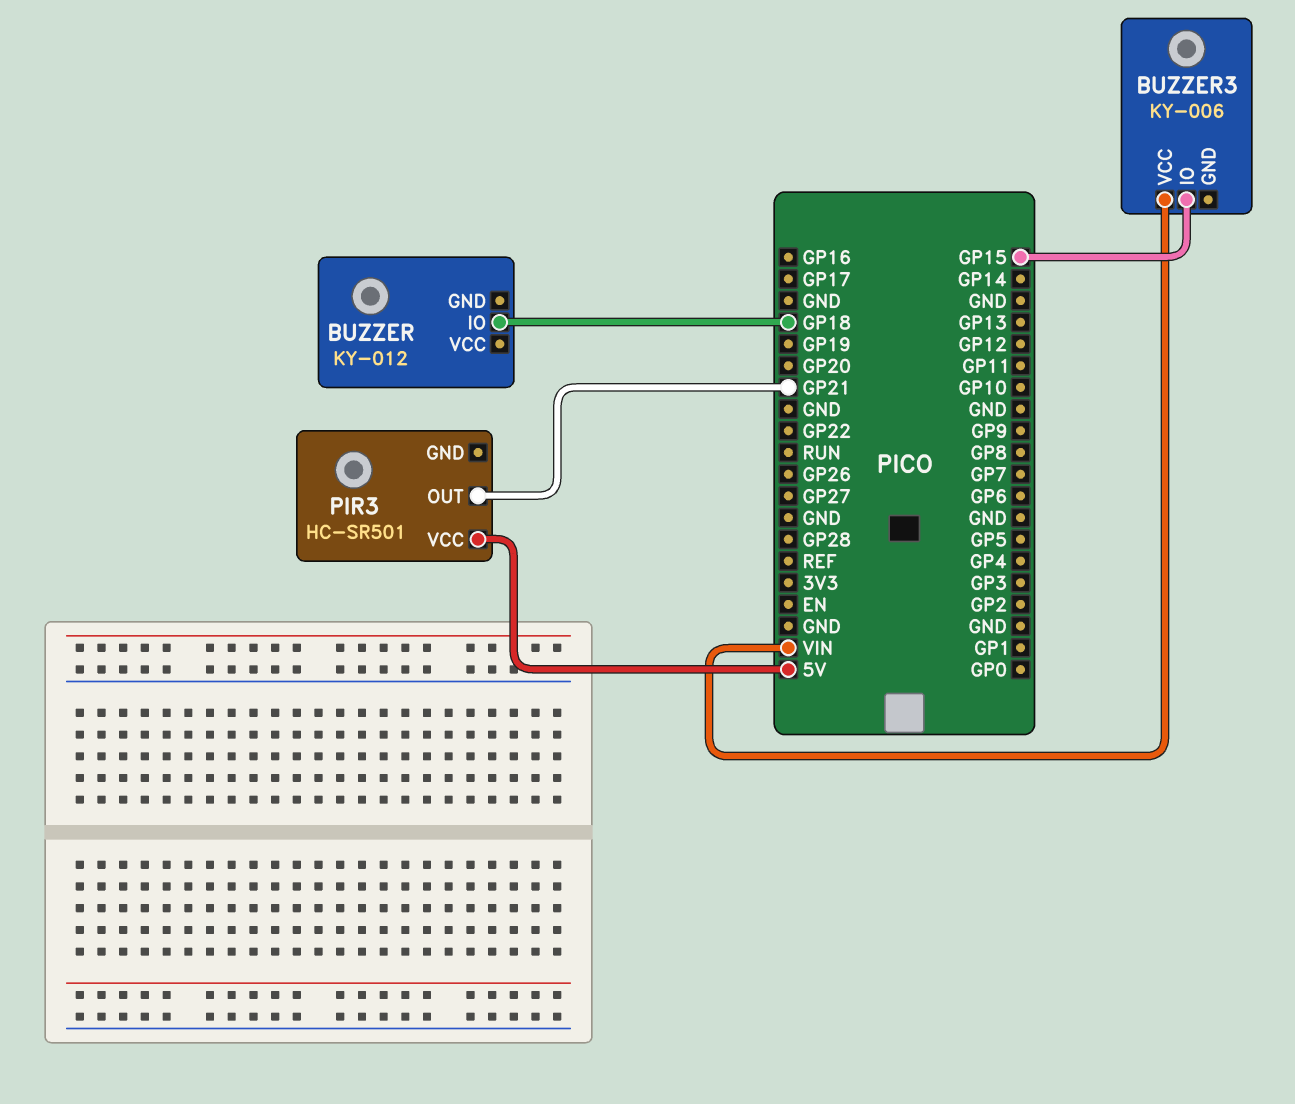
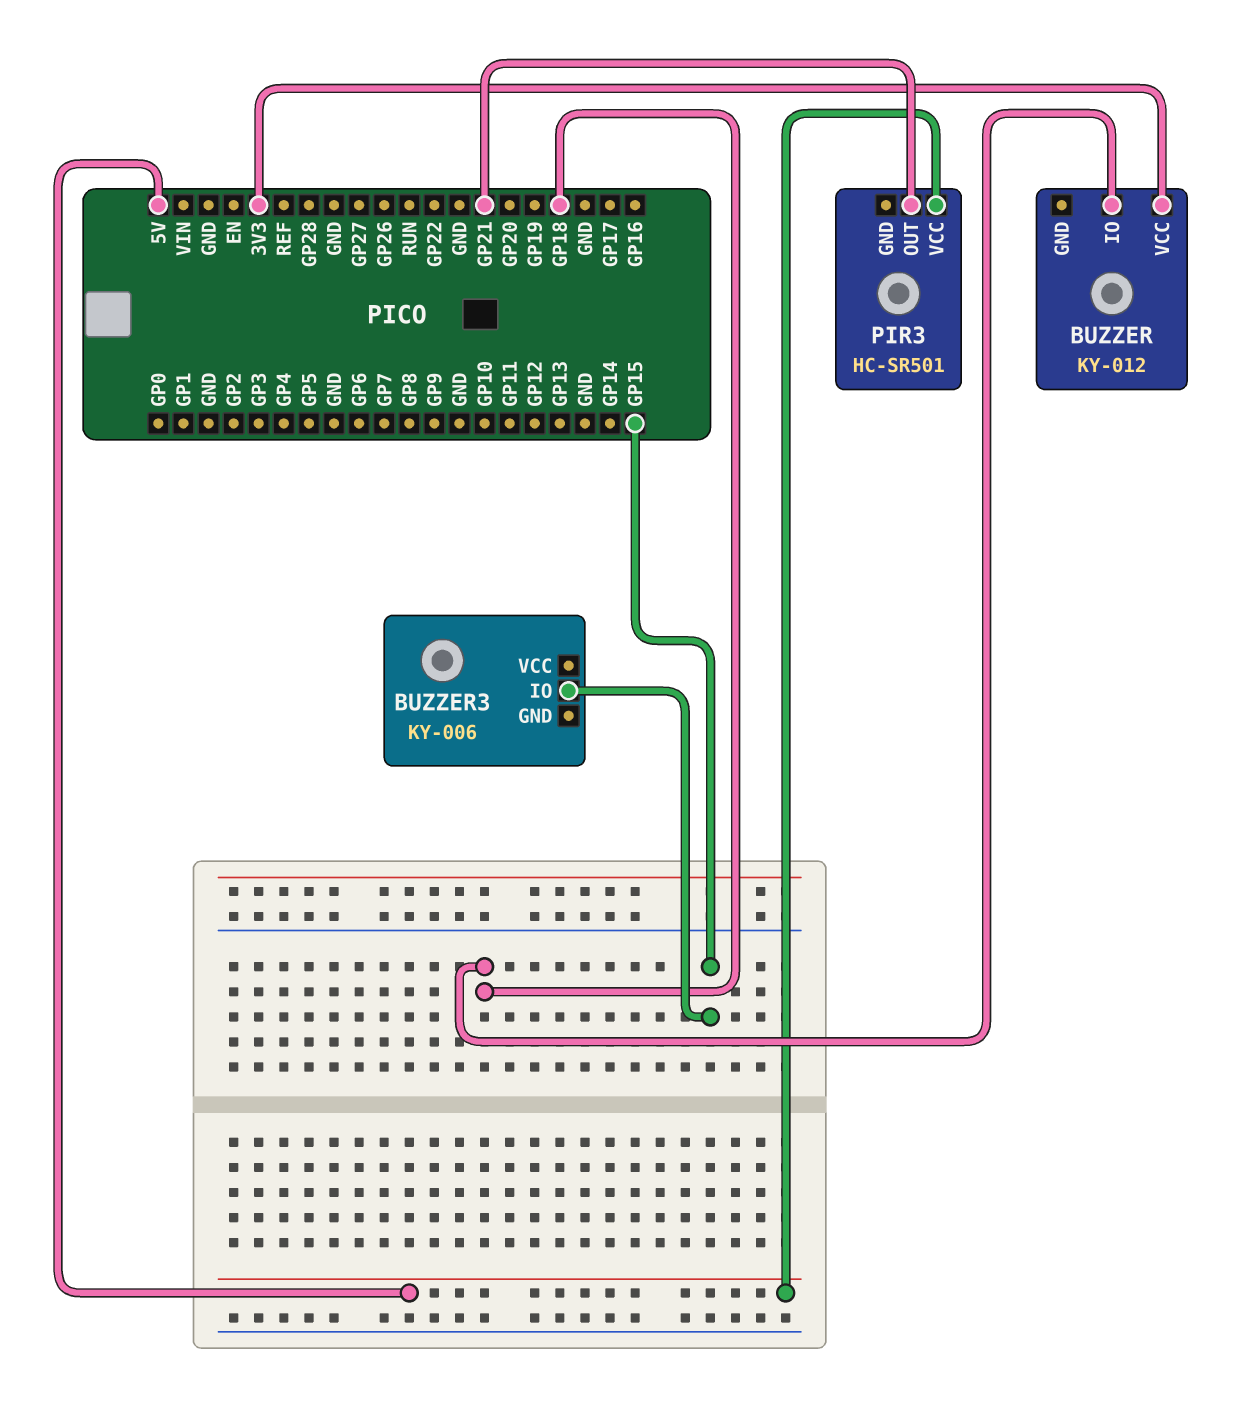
BUZZER pin VCC: none -> 3V3
BUZZER3 pin VCC: VIN -> none

